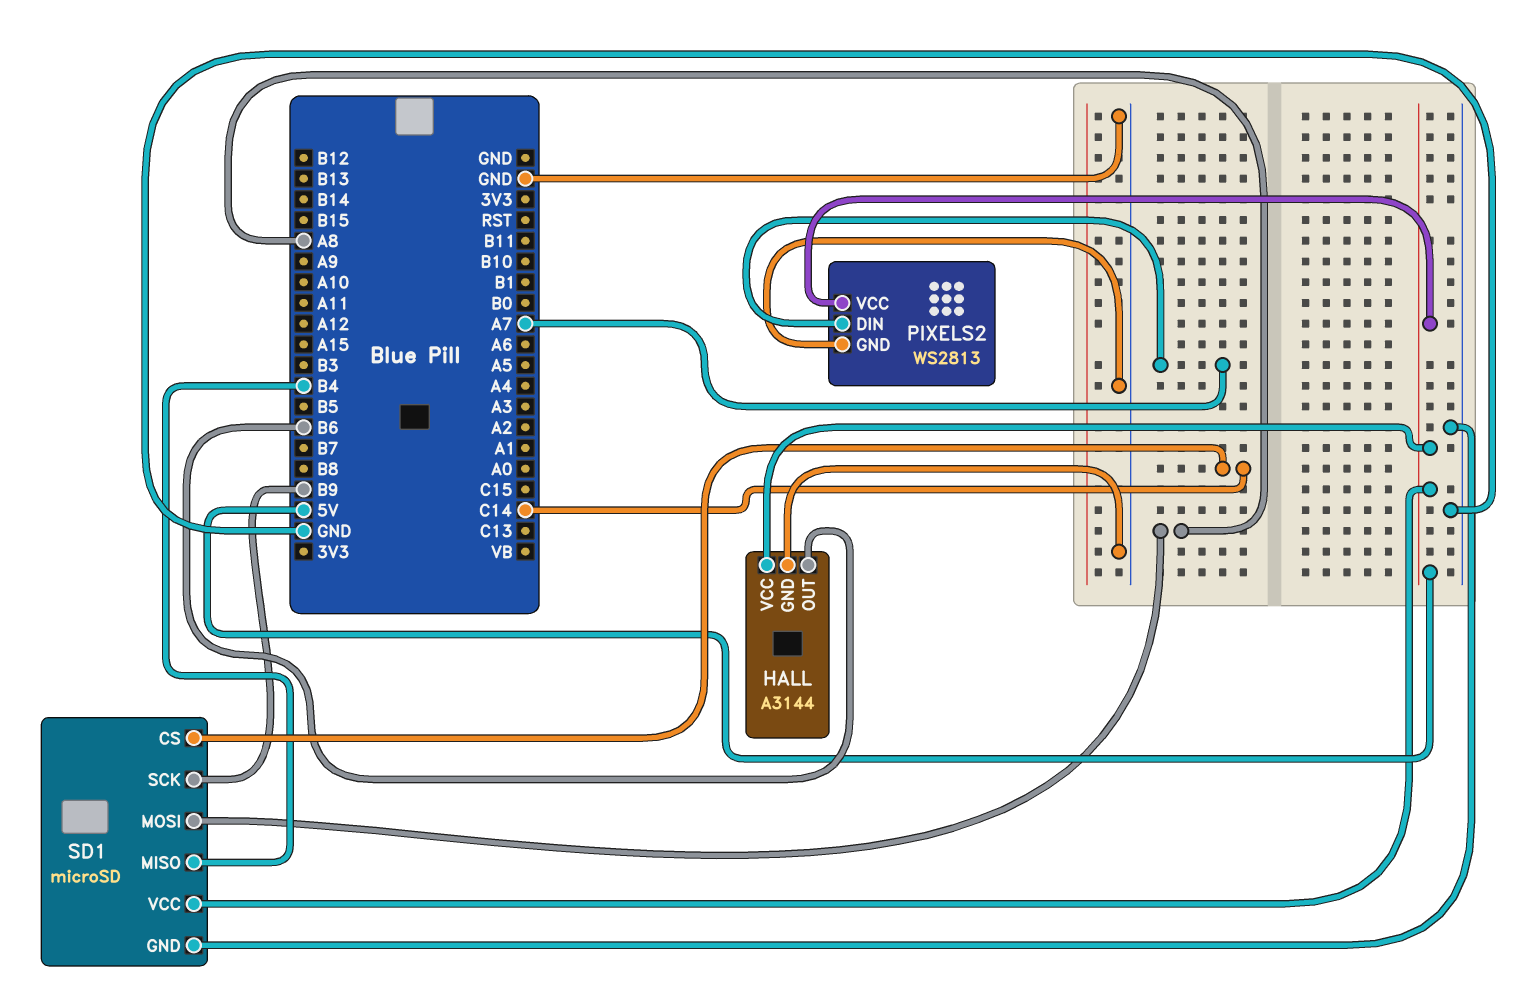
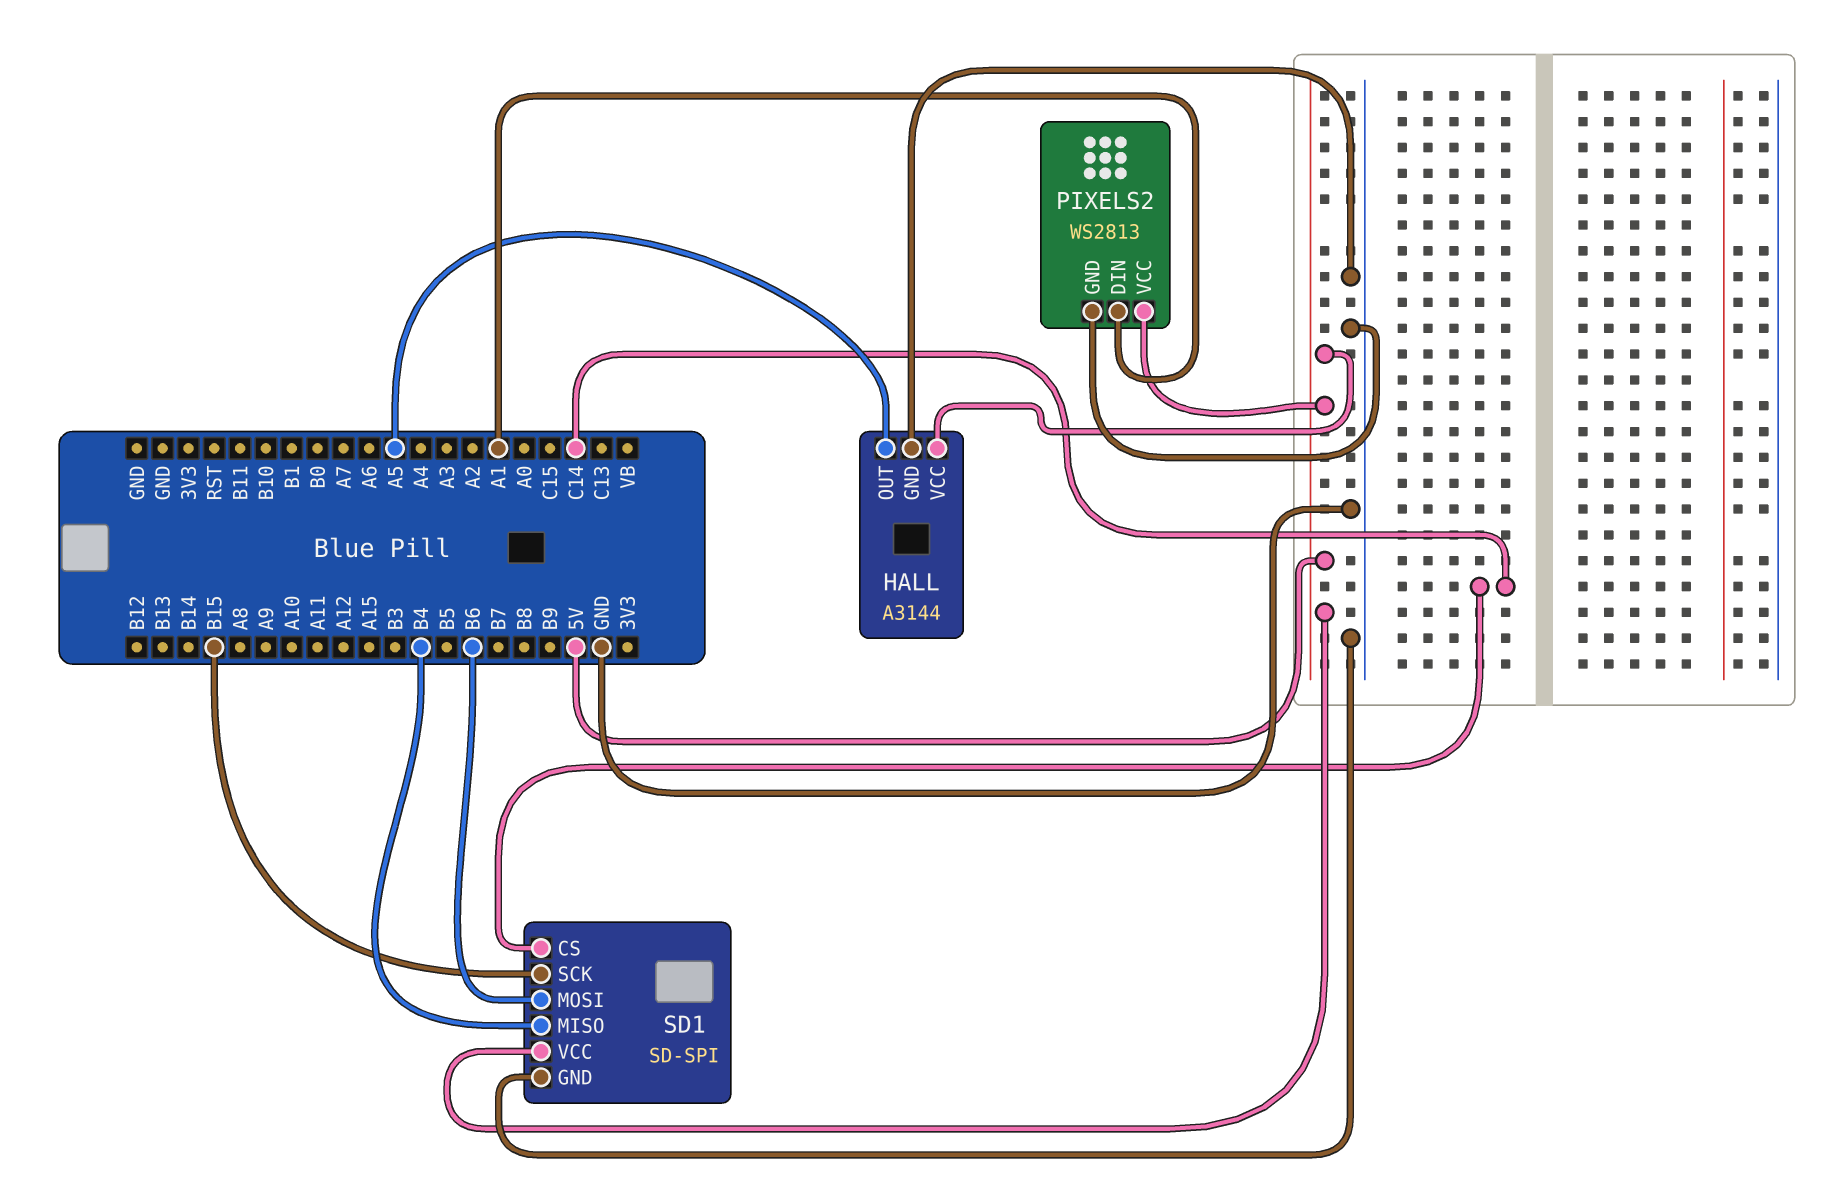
HALL pin OUT: B6 -> A5
PIXELS2 pin DIN: A7 -> A1
SD1: microSD -> SD-SPI
SD1 pin MOSI: A8 -> B6
SD1 pin SCK: B9 -> B15

